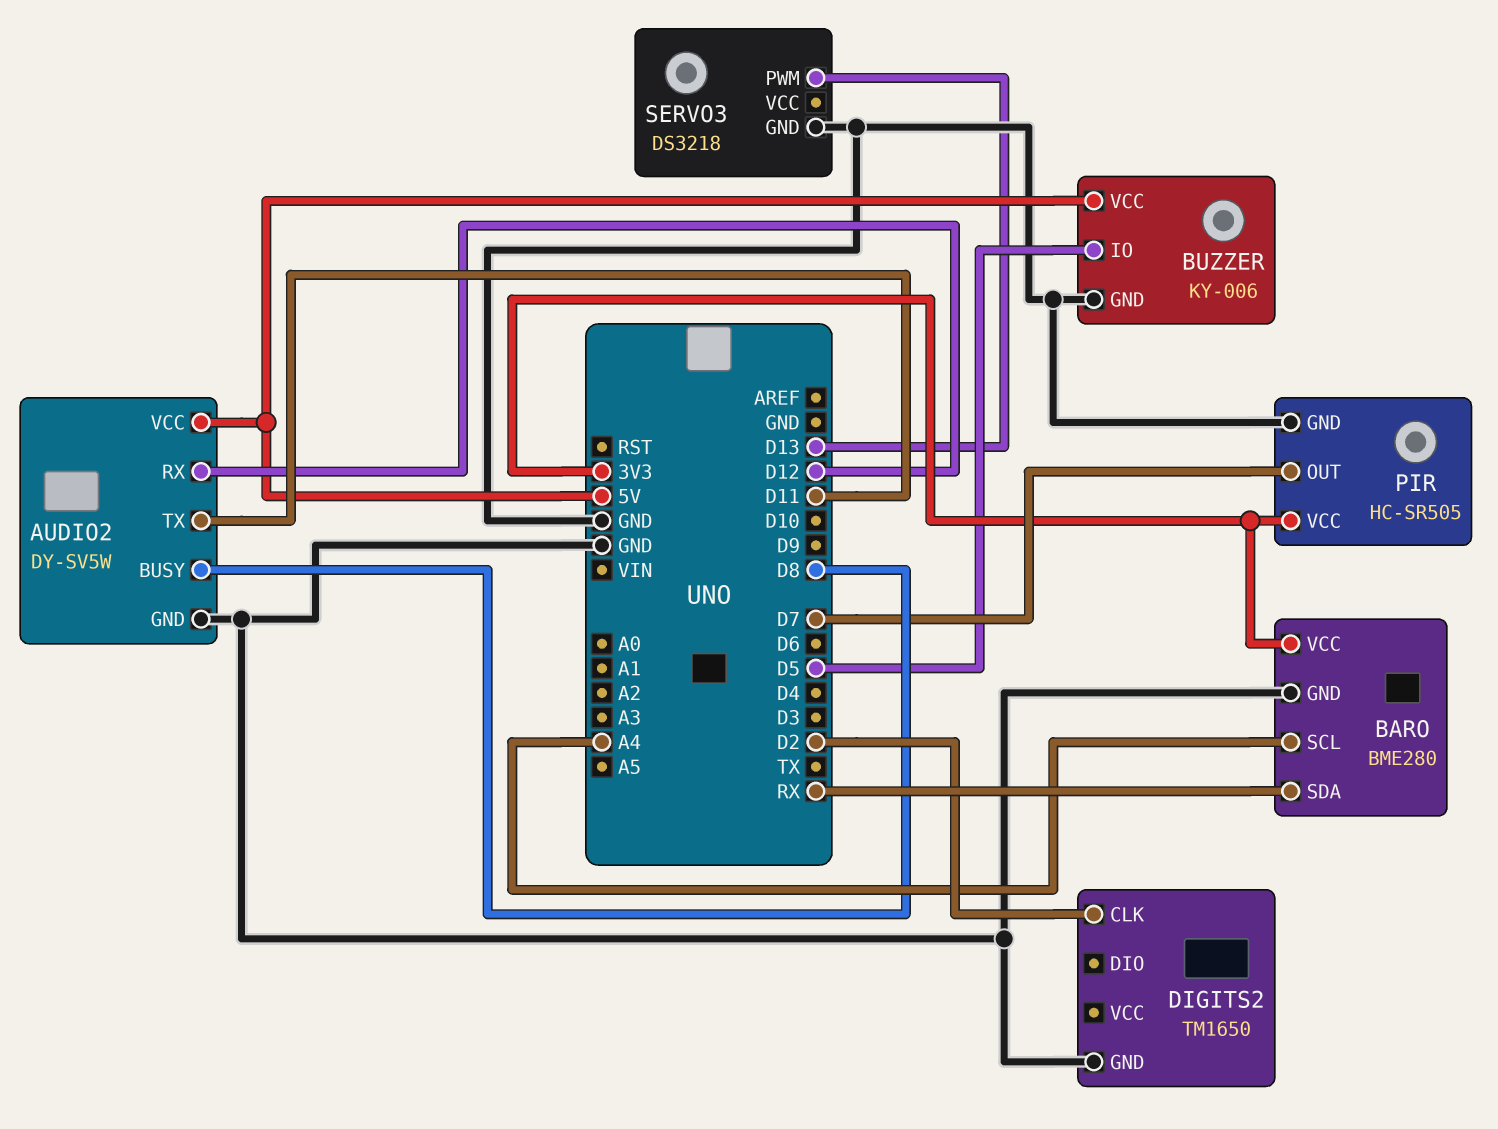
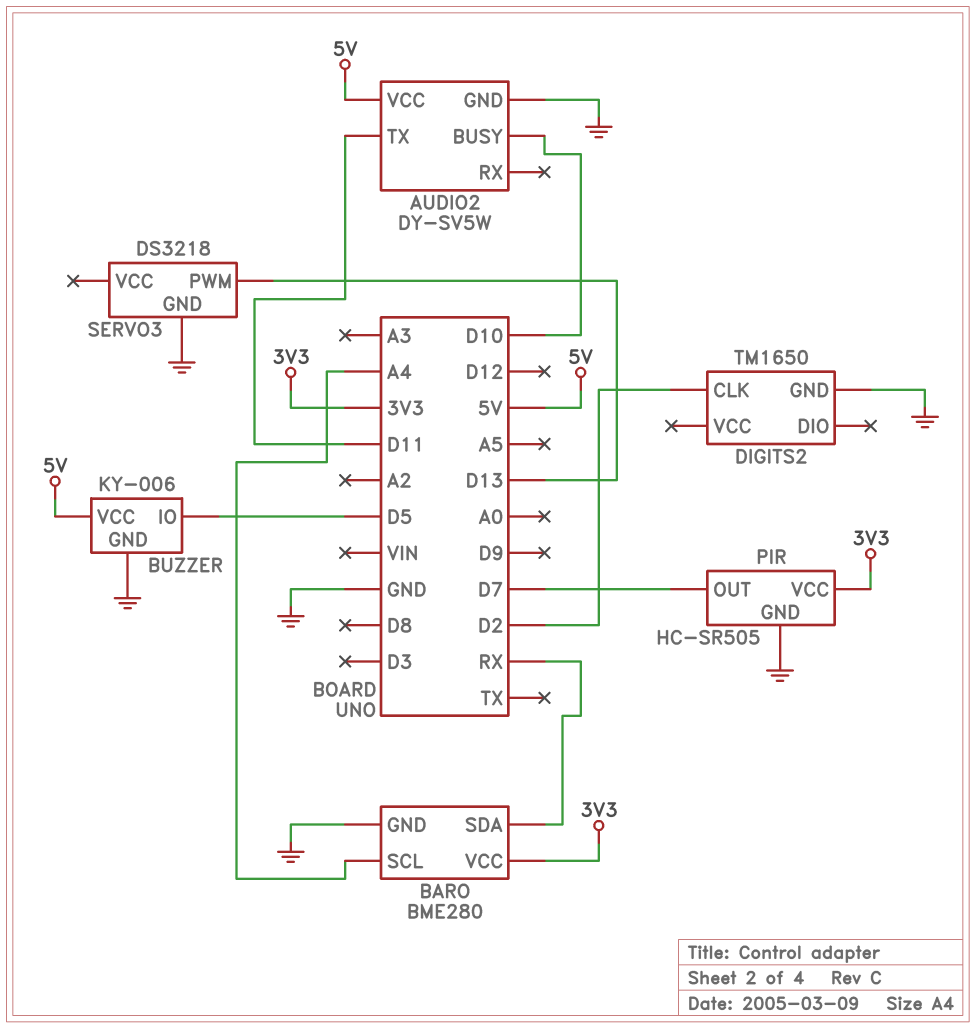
AUDIO2 pin BUSY: D8 -> D10
AUDIO2 pin RX: D12 -> none

